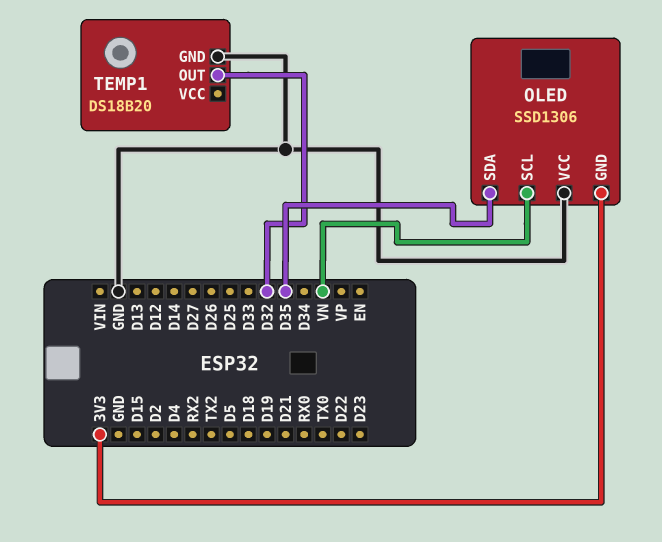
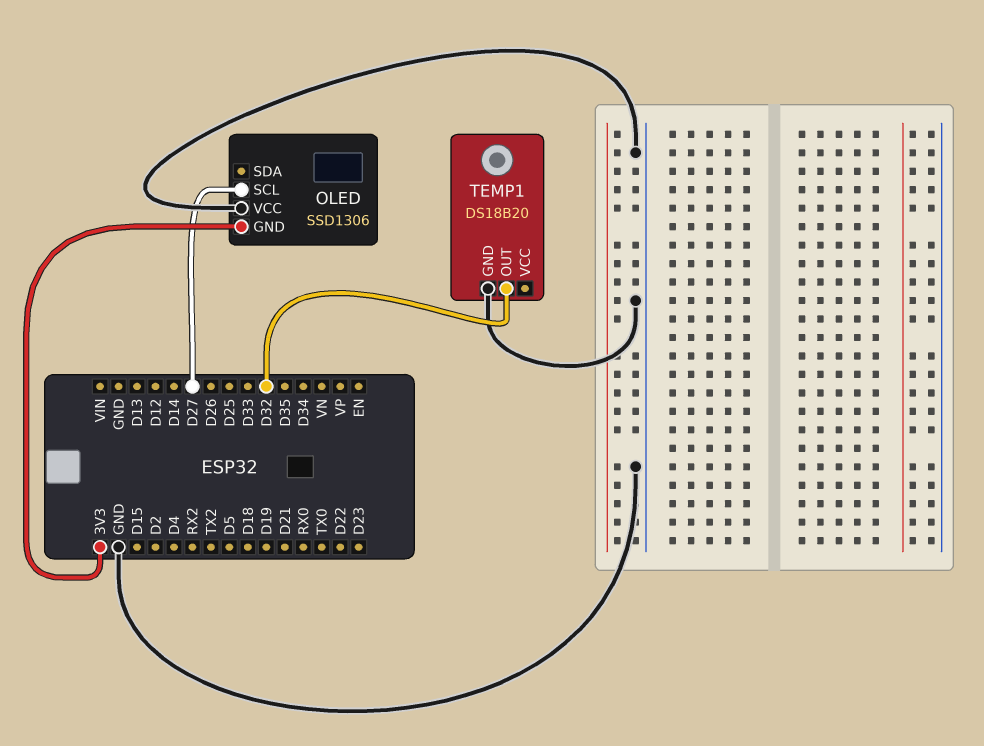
OLED pin SCL: VN -> D27
OLED pin SDA: D35 -> none

